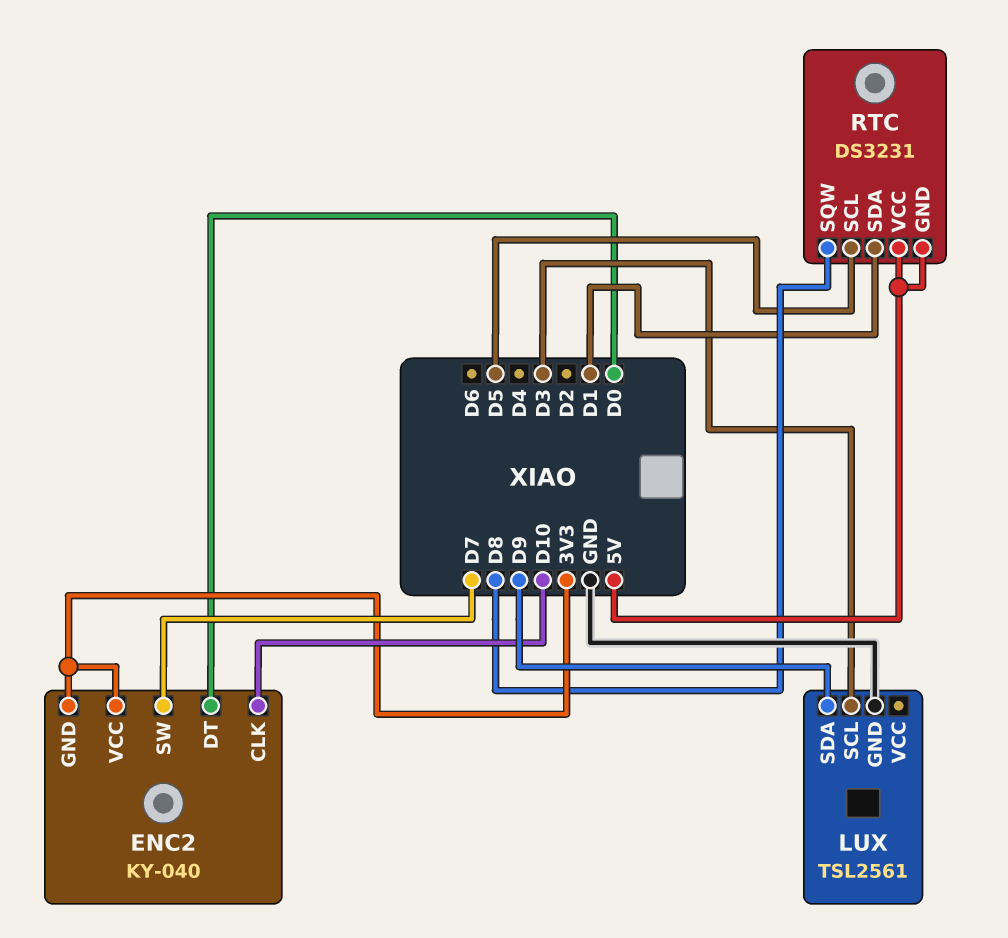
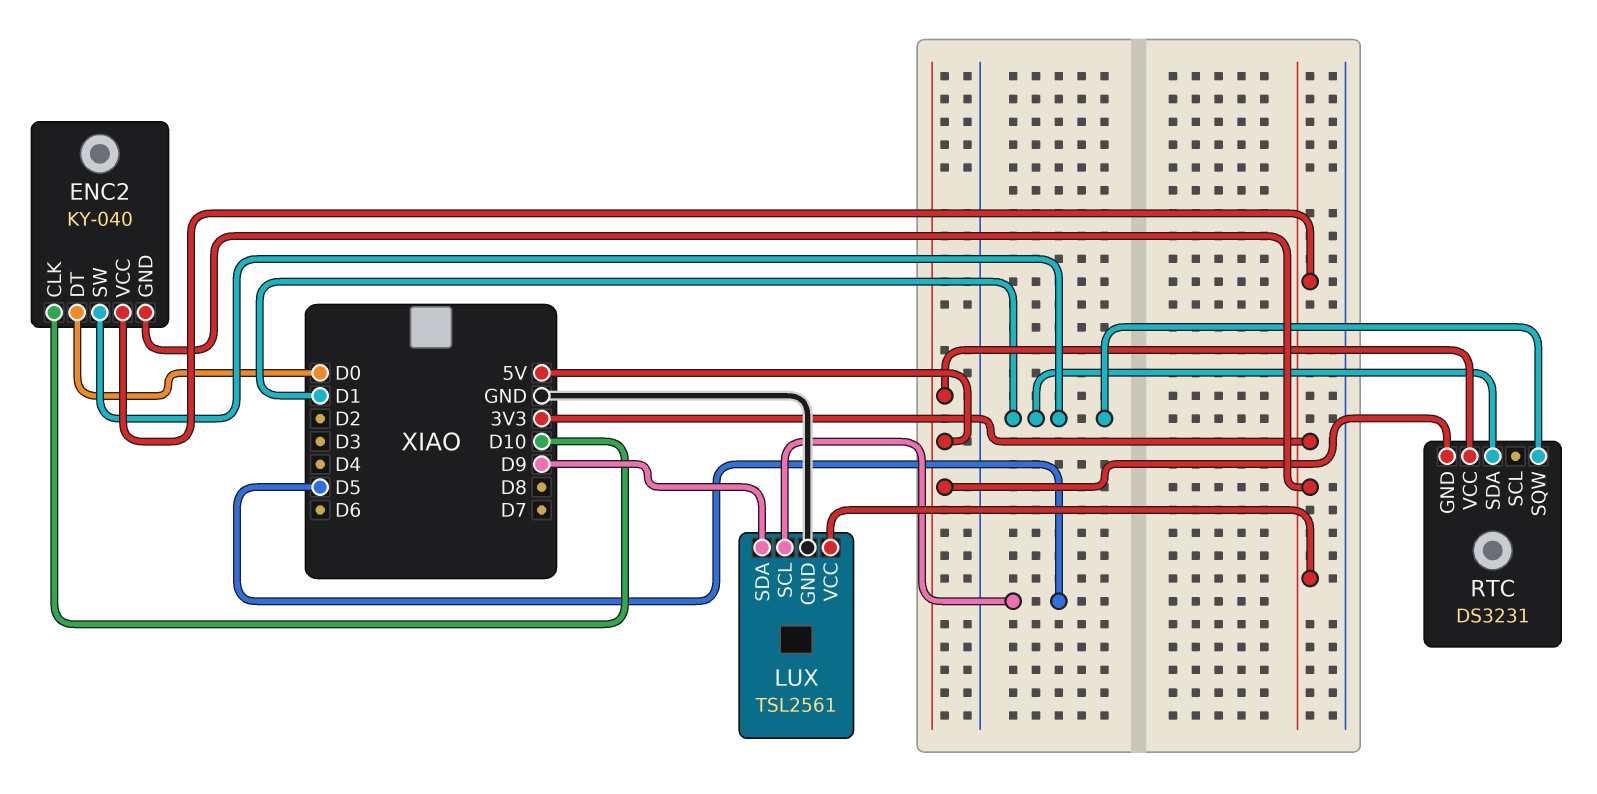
ENC2 pin SW: D7 -> D1
LUX pin SCL: D3 -> D5
LUX pin VCC: none -> 3V3
RTC pin SCL: D5 -> none
RTC pin SQW: D8 -> D1

